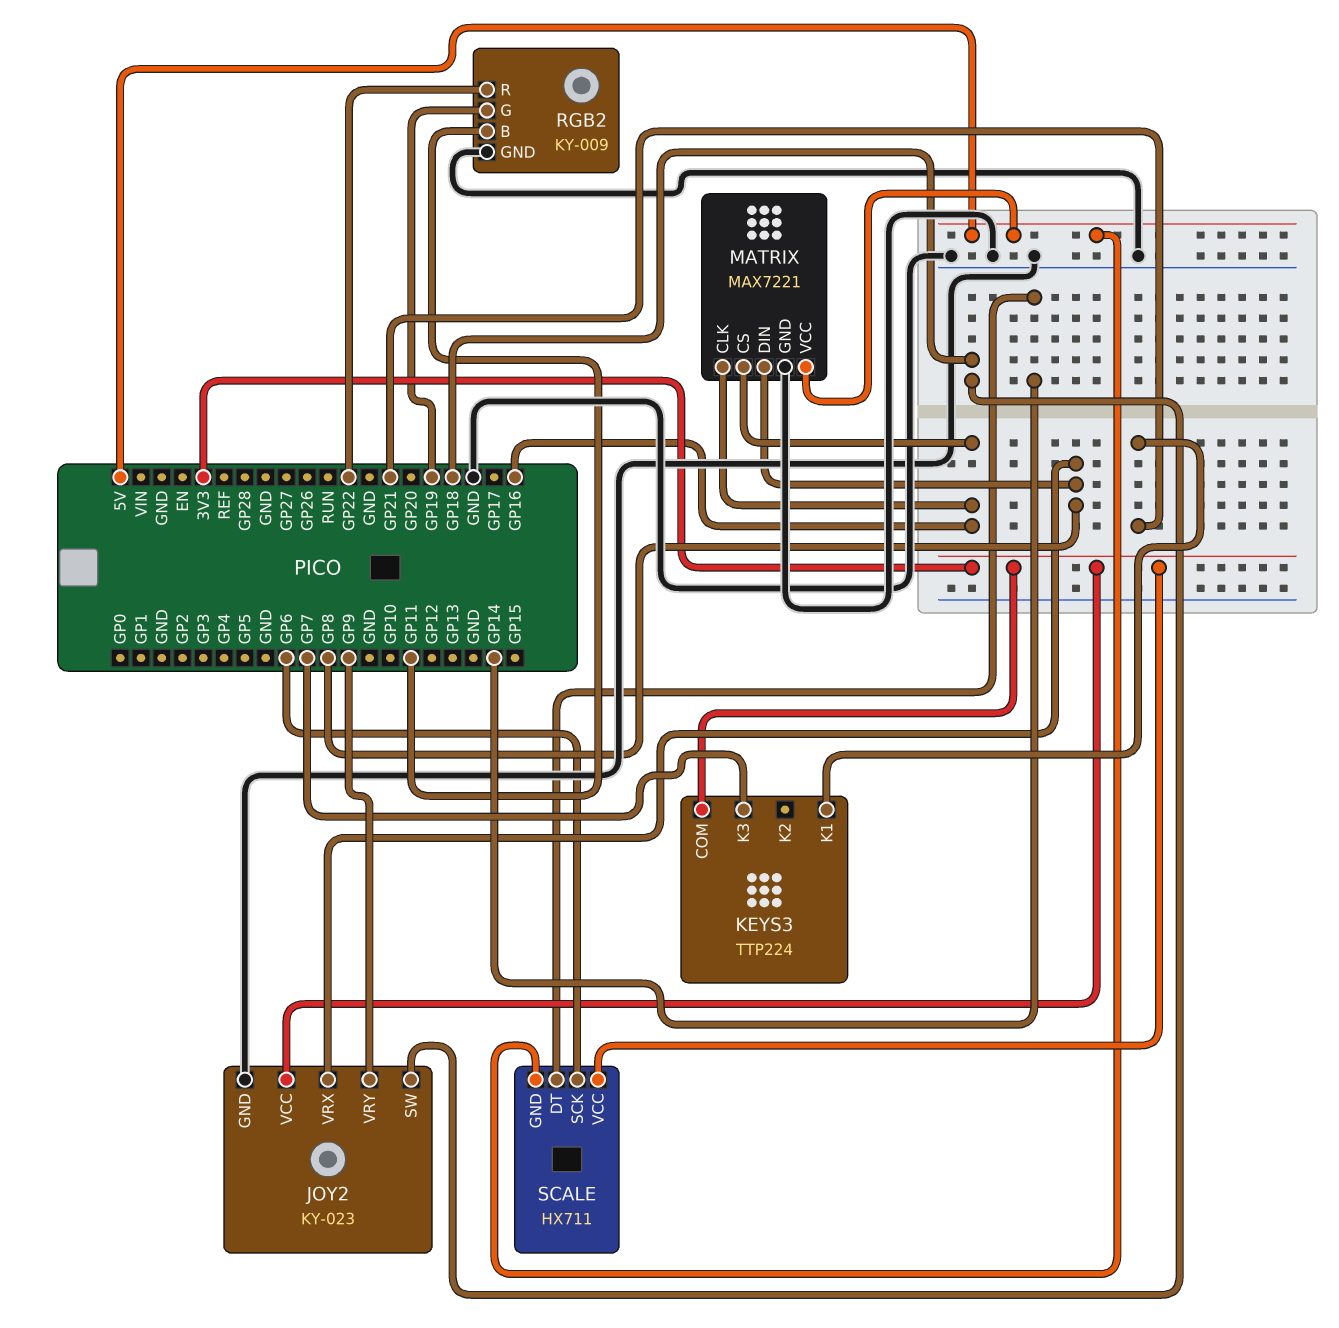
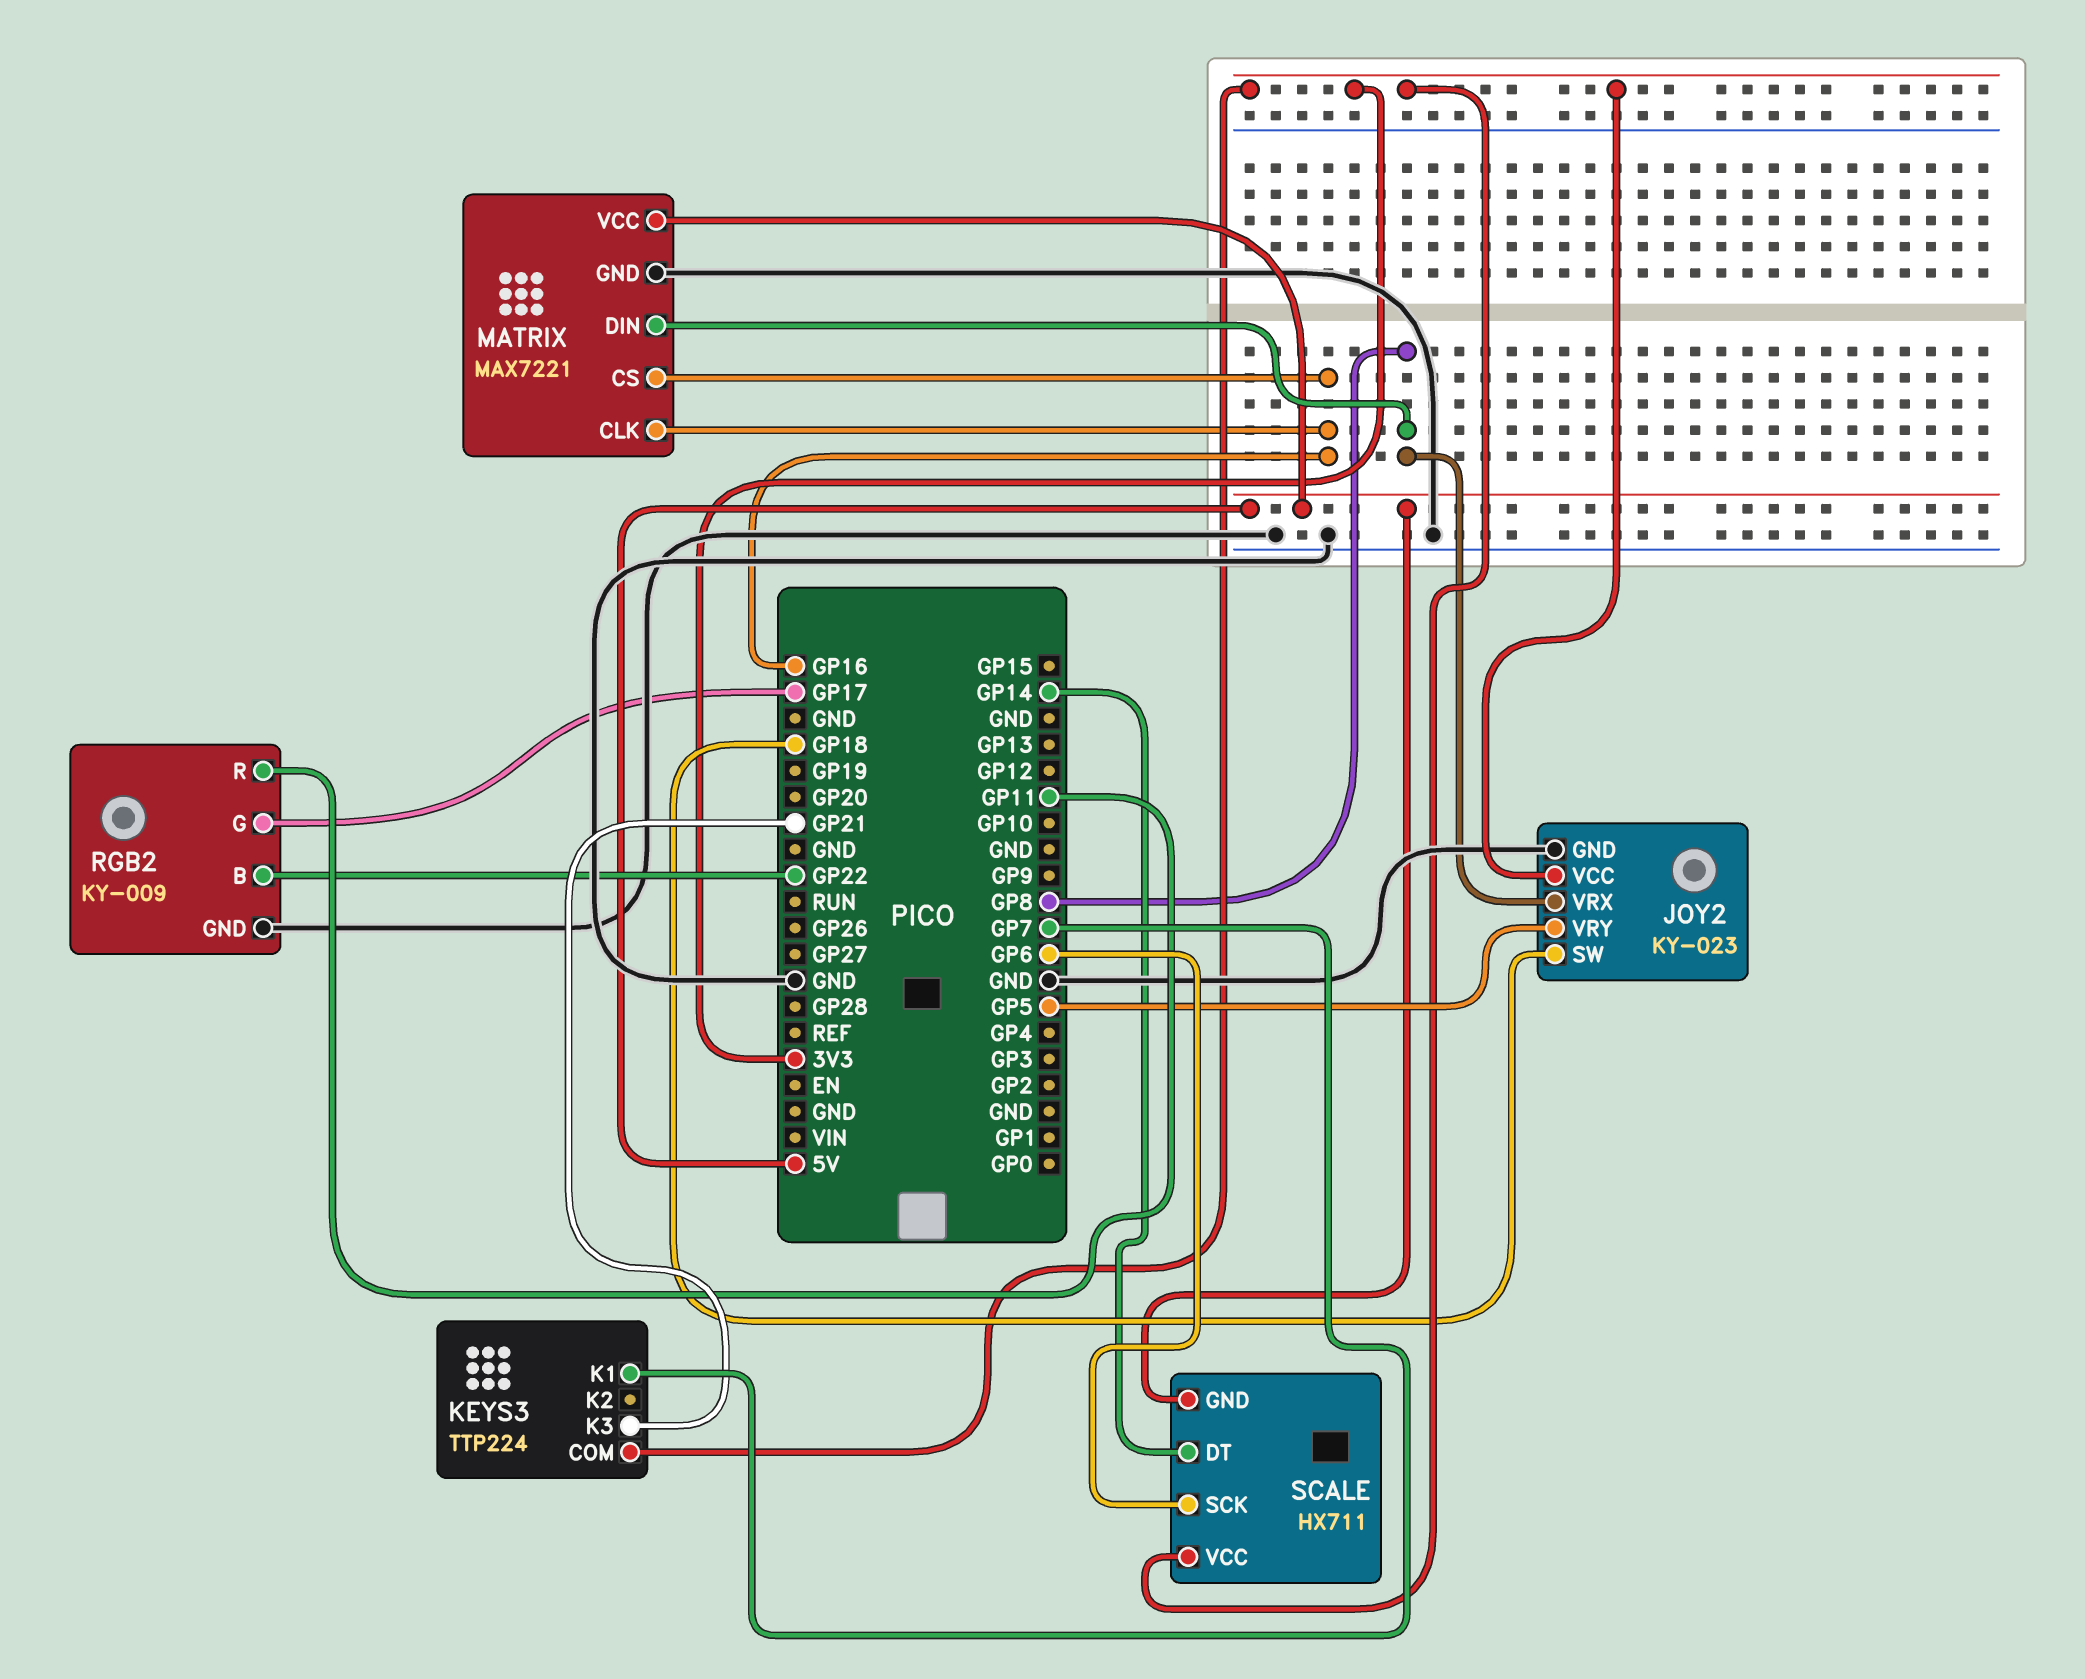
JOY2 pin VRY: GP9 -> GP5
KEYS3 pin K1: GP21 -> GP7
KEYS3 pin K3: GP7 -> GP21
RGB2 pin B: GP11 -> GP22
RGB2 pin G: GP19 -> GP17
RGB2 pin R: GP22 -> GP11

